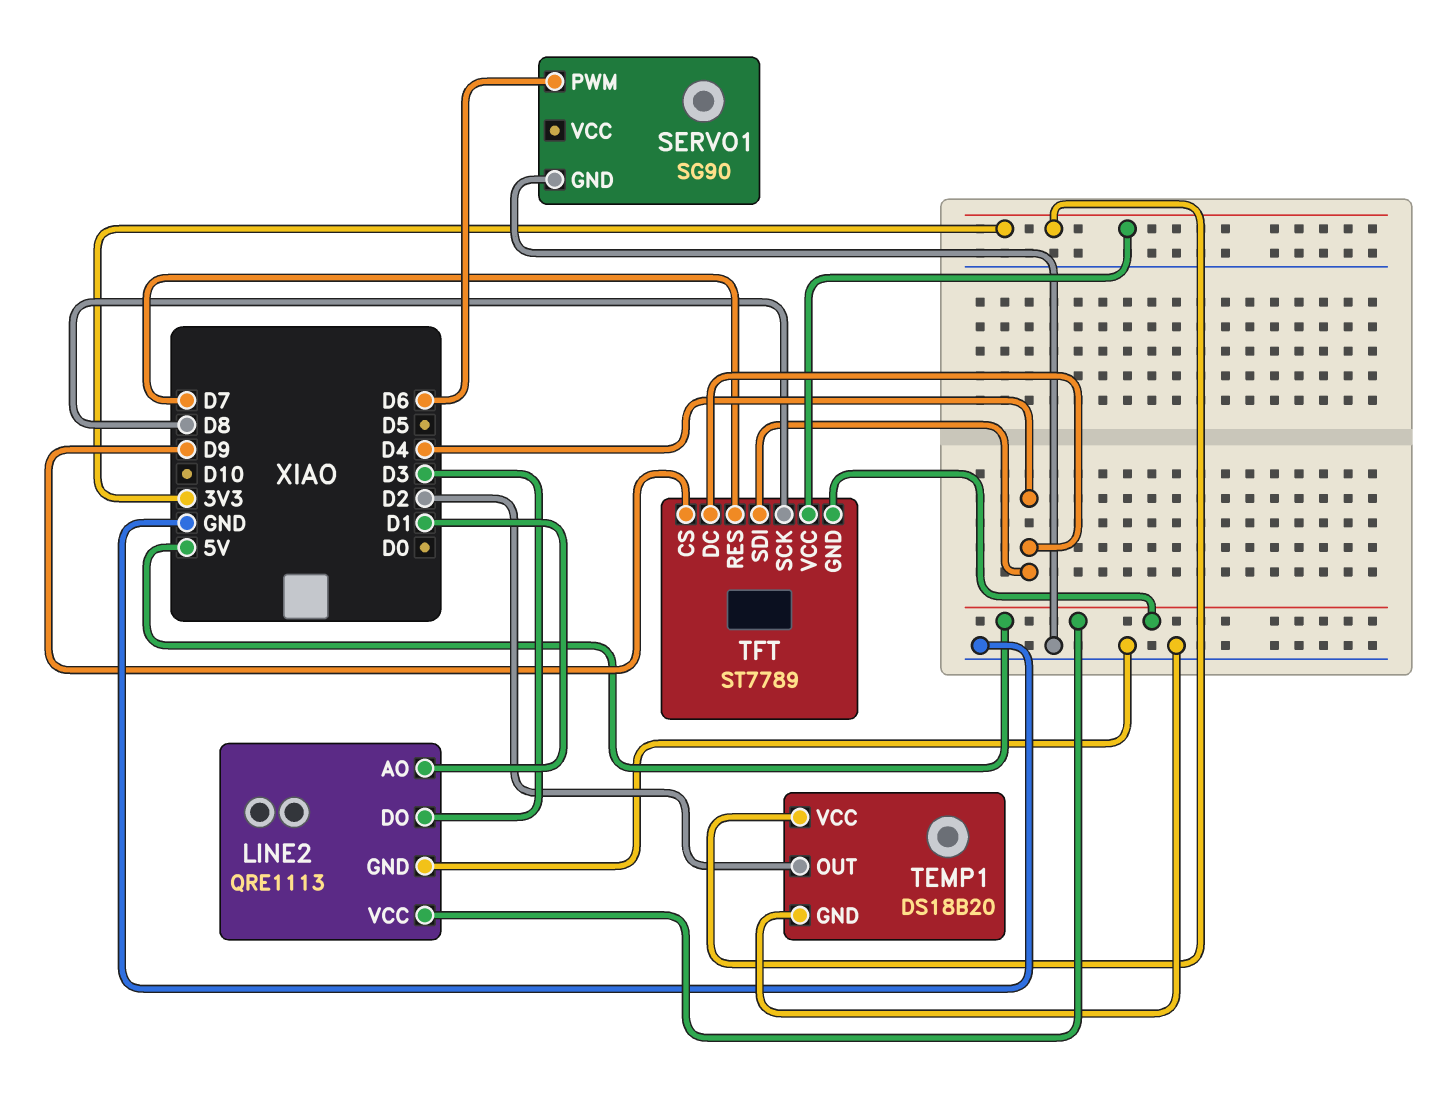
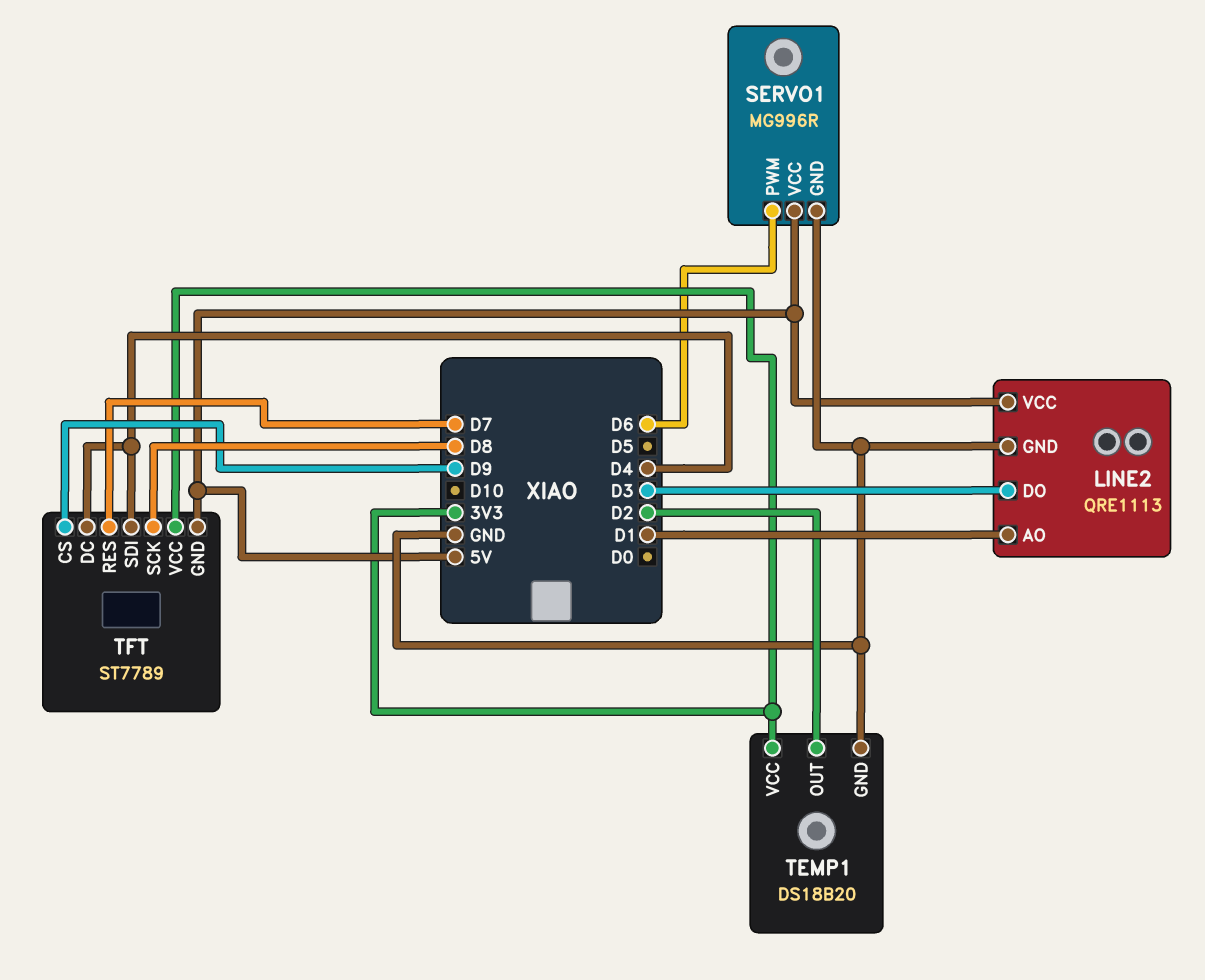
SERVO1: SG90 -> MG996R
SERVO1 pin VCC: none -> 5V

